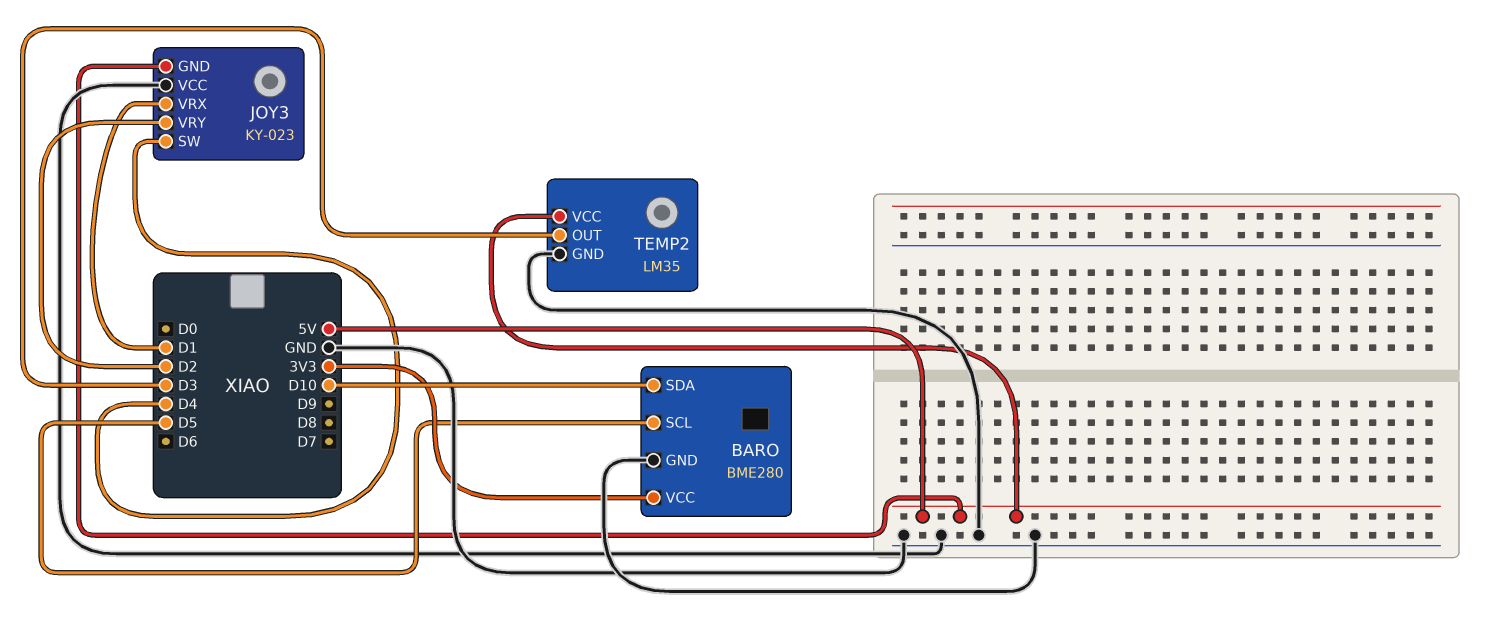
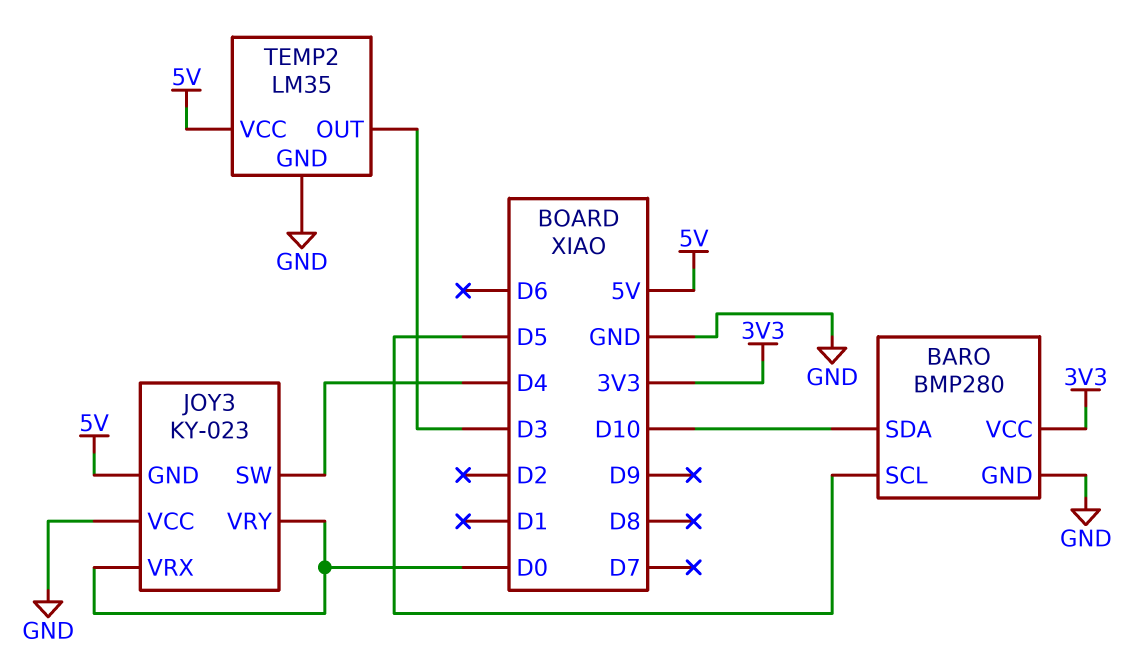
BARO: BME280 -> BMP280
JOY3 pin VRX: D1 -> D0
JOY3 pin VRY: D2 -> D0

